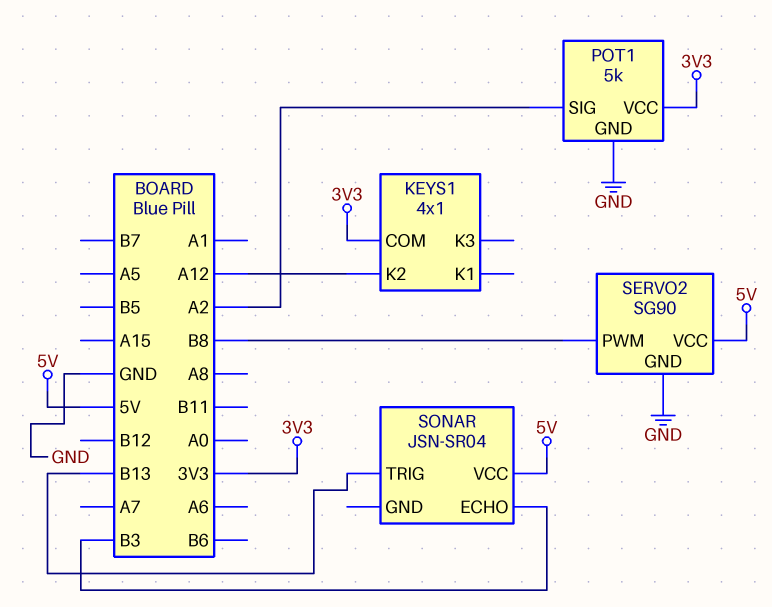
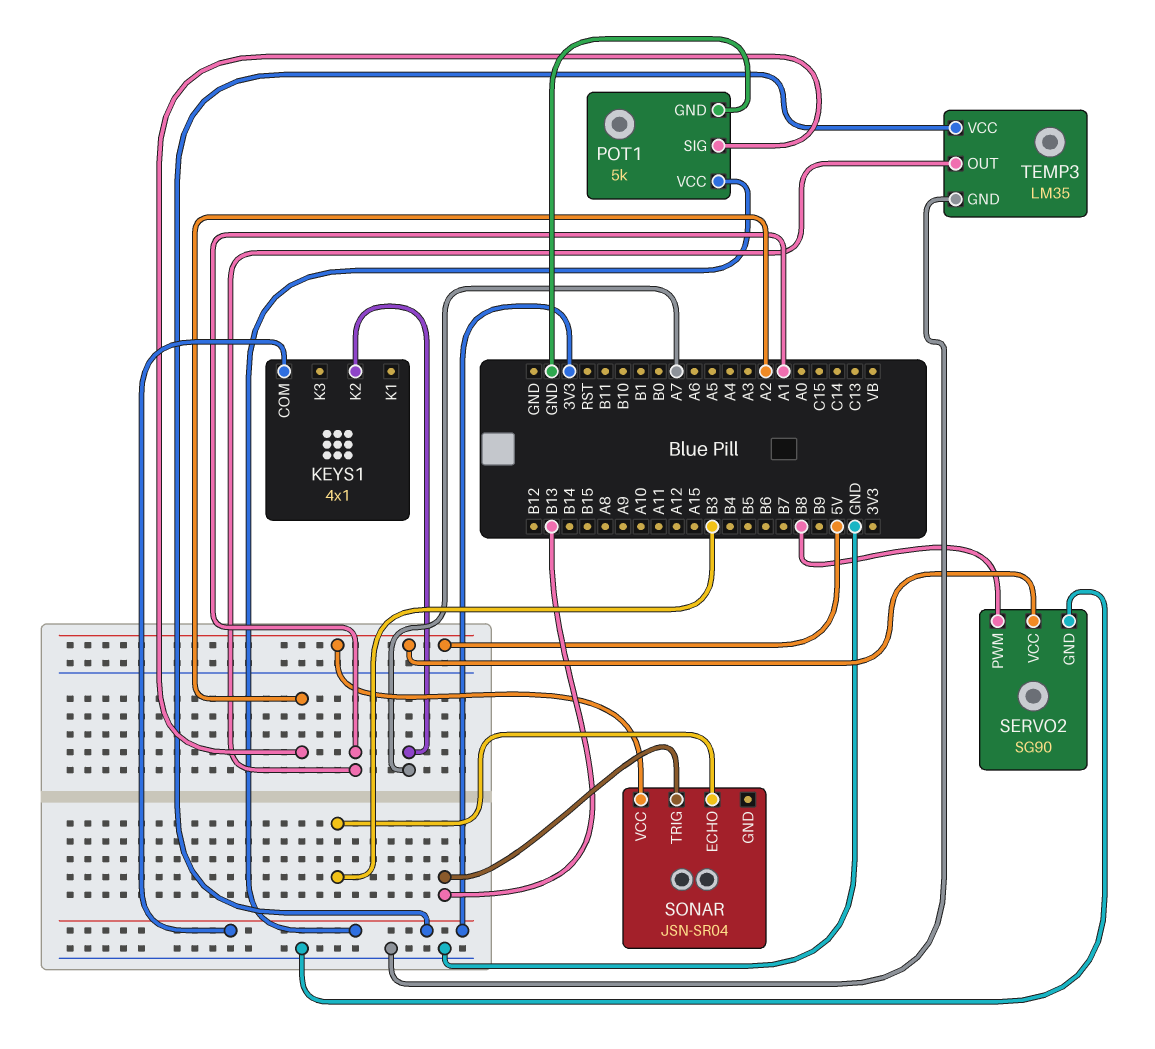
KEYS1 pin K2: A12 -> A7
TEMP3: none -> LM35
TEMP3 pin GND: none -> GND
TEMP3 pin OUT: none -> A1
TEMP3 pin VCC: none -> 3V3

